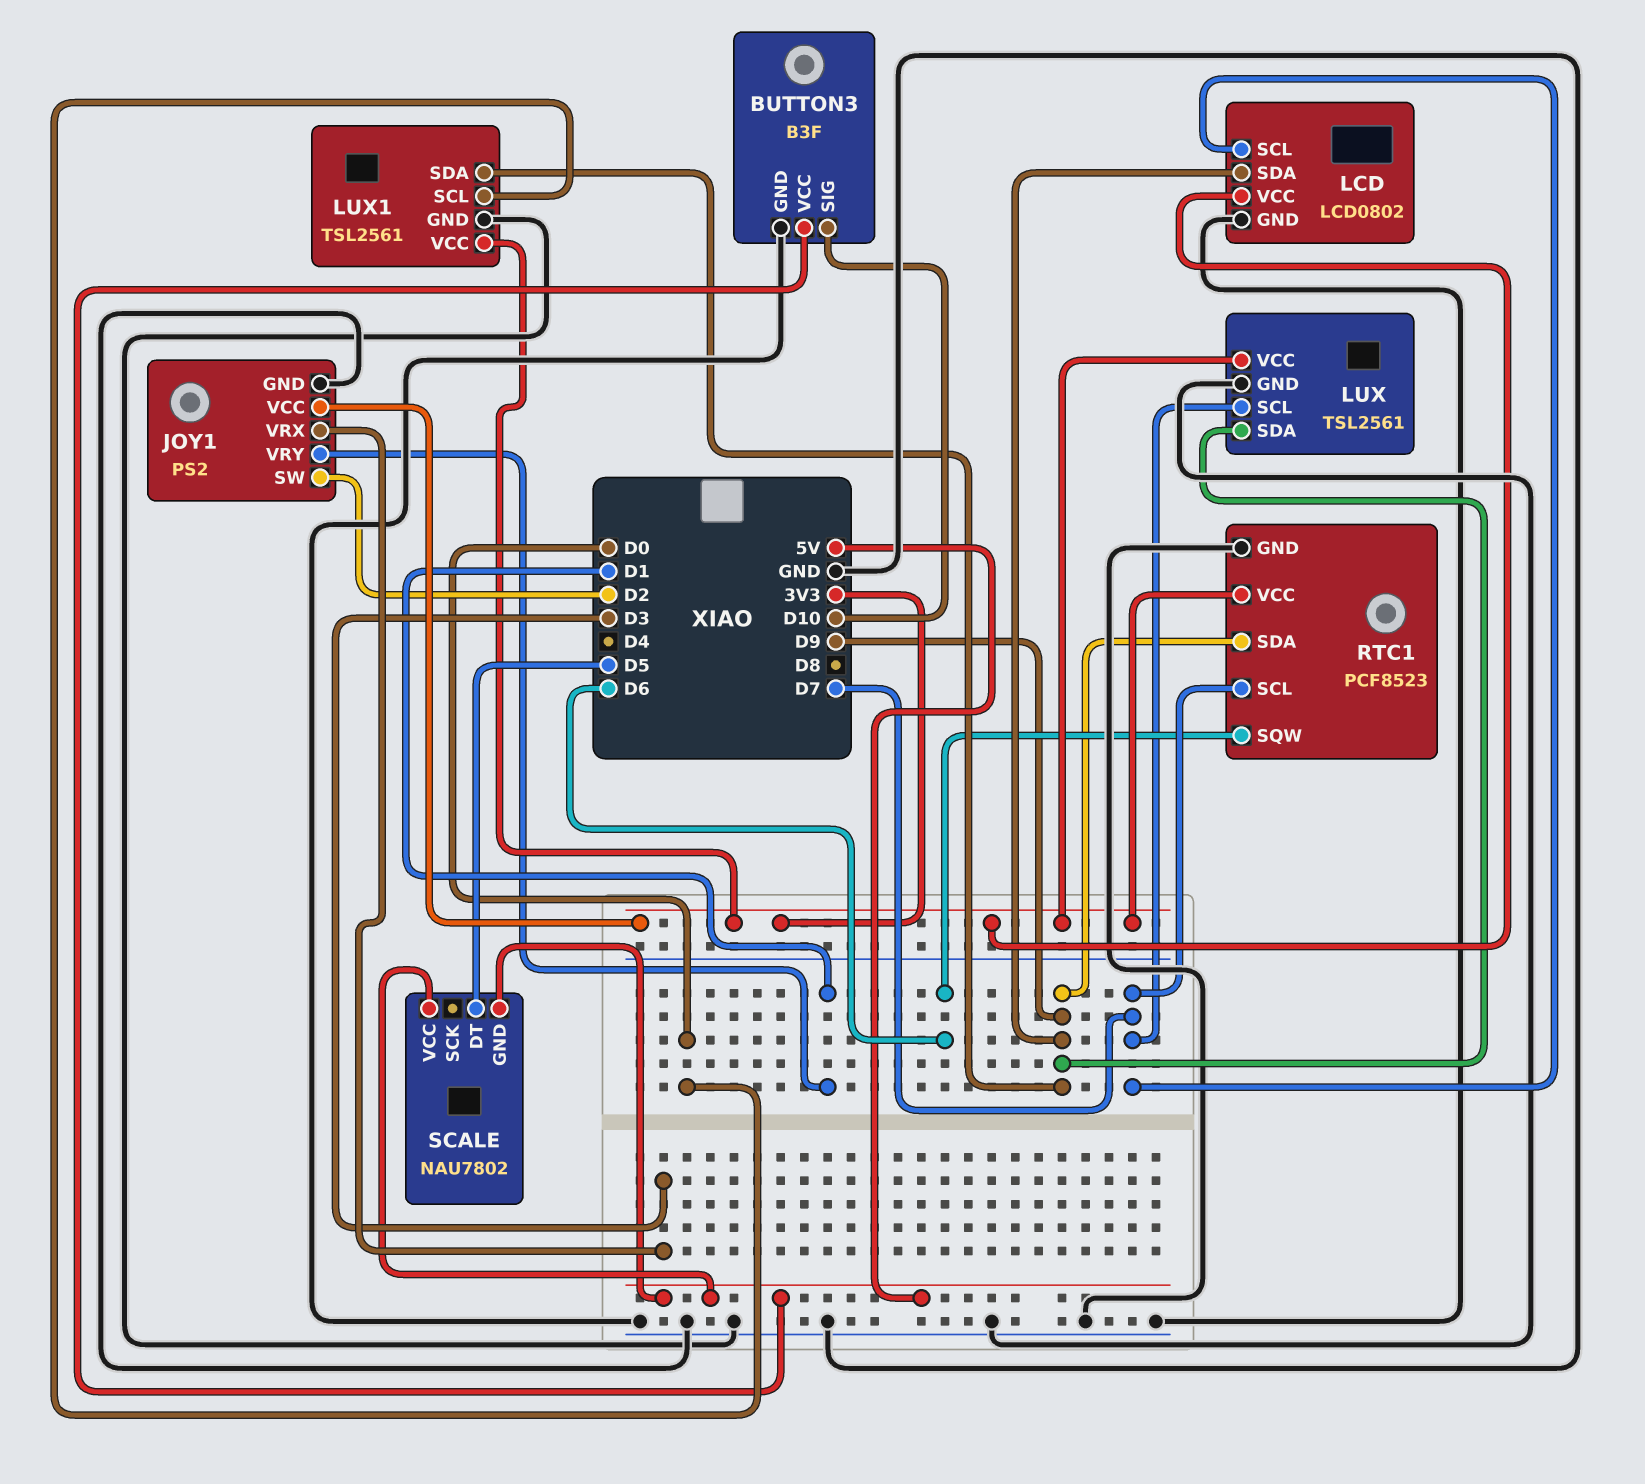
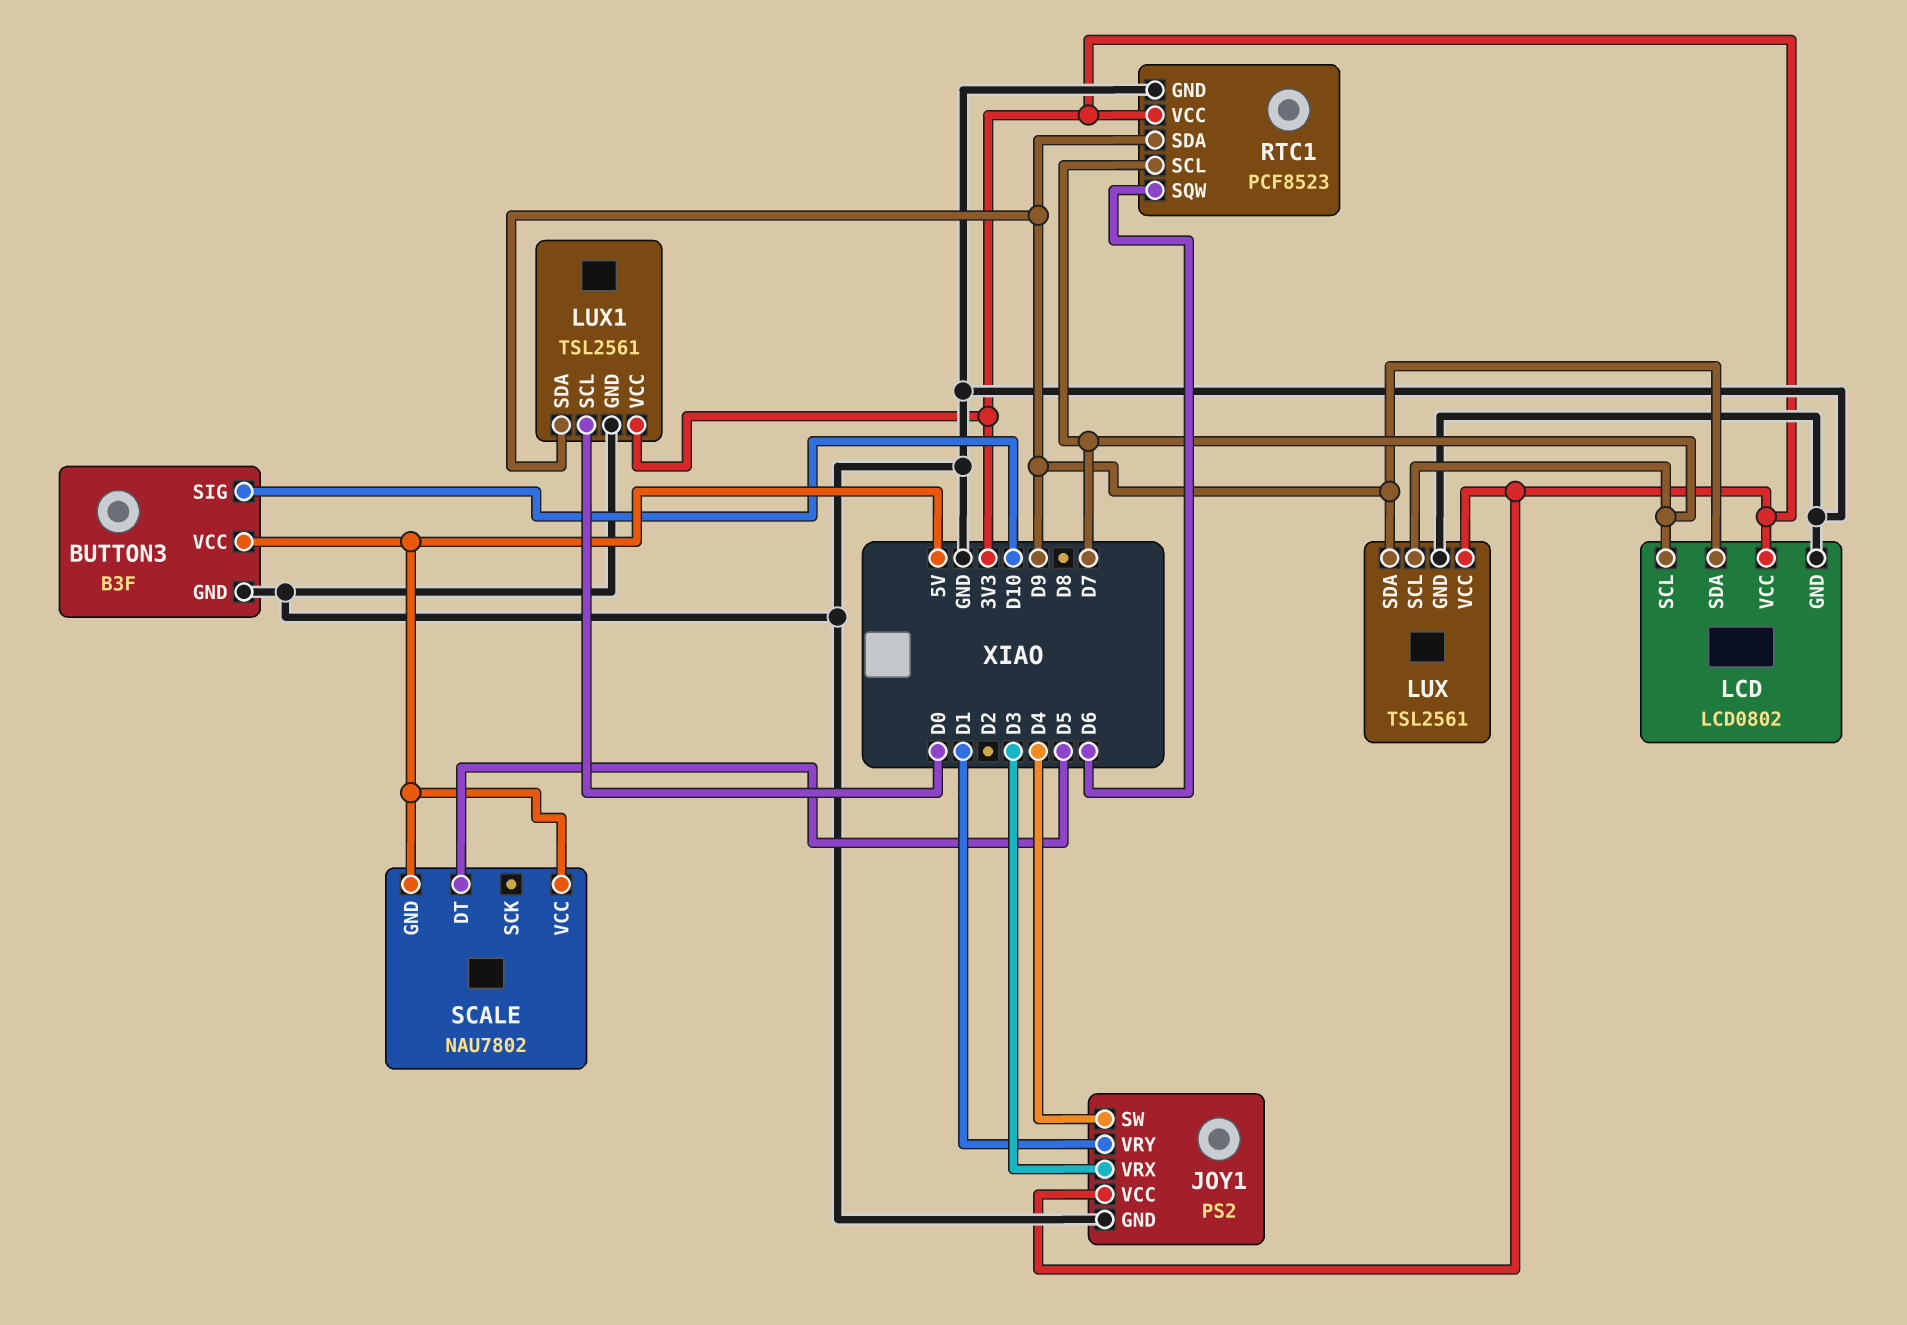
JOY1 pin SW: D2 -> D4

